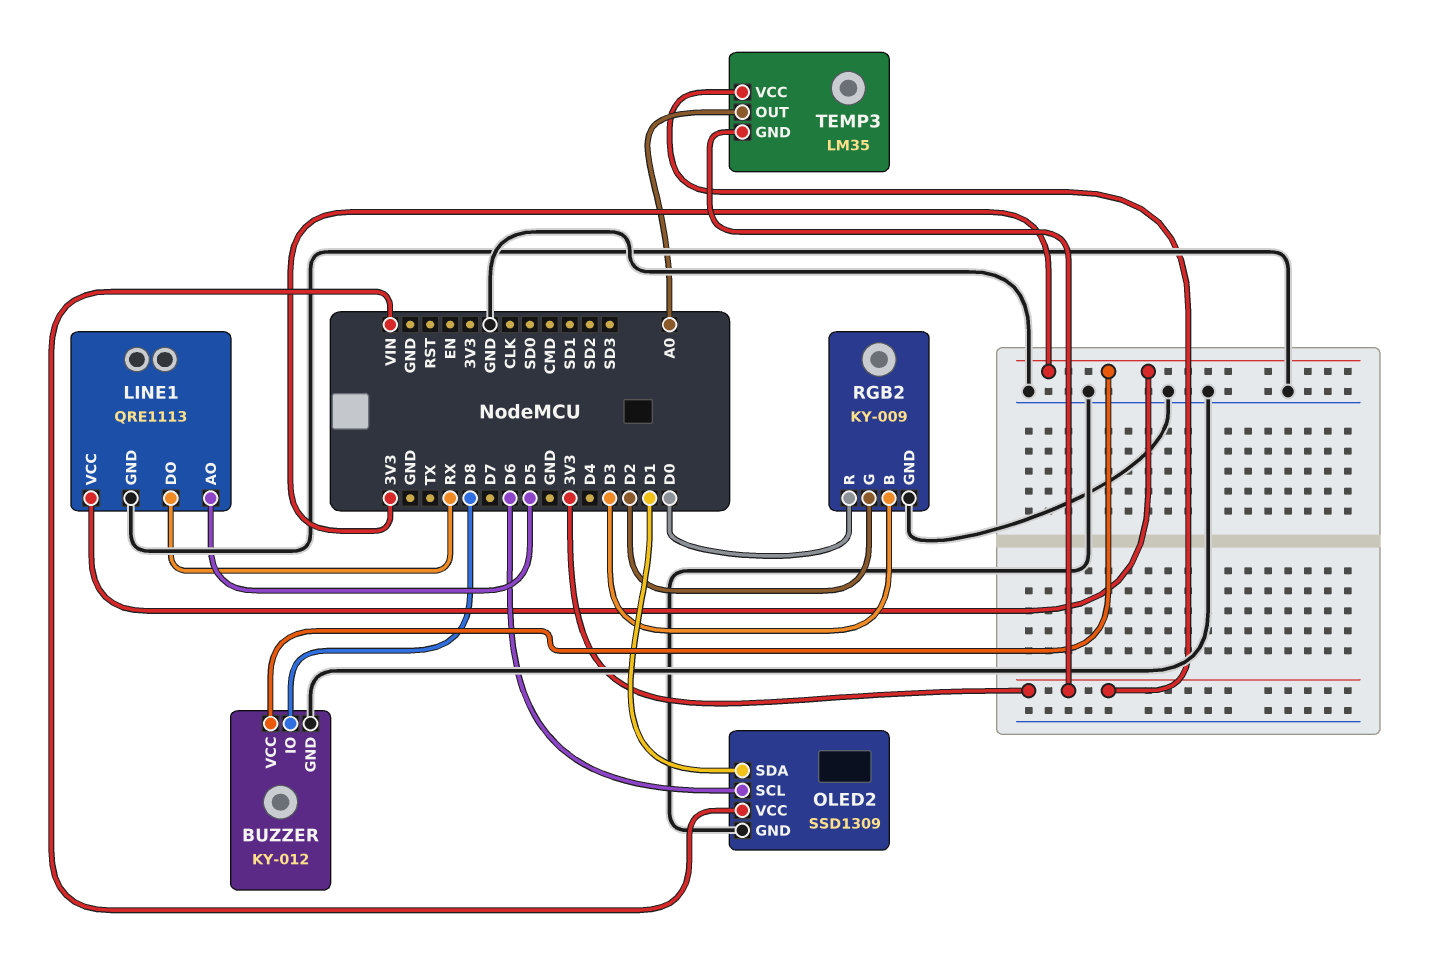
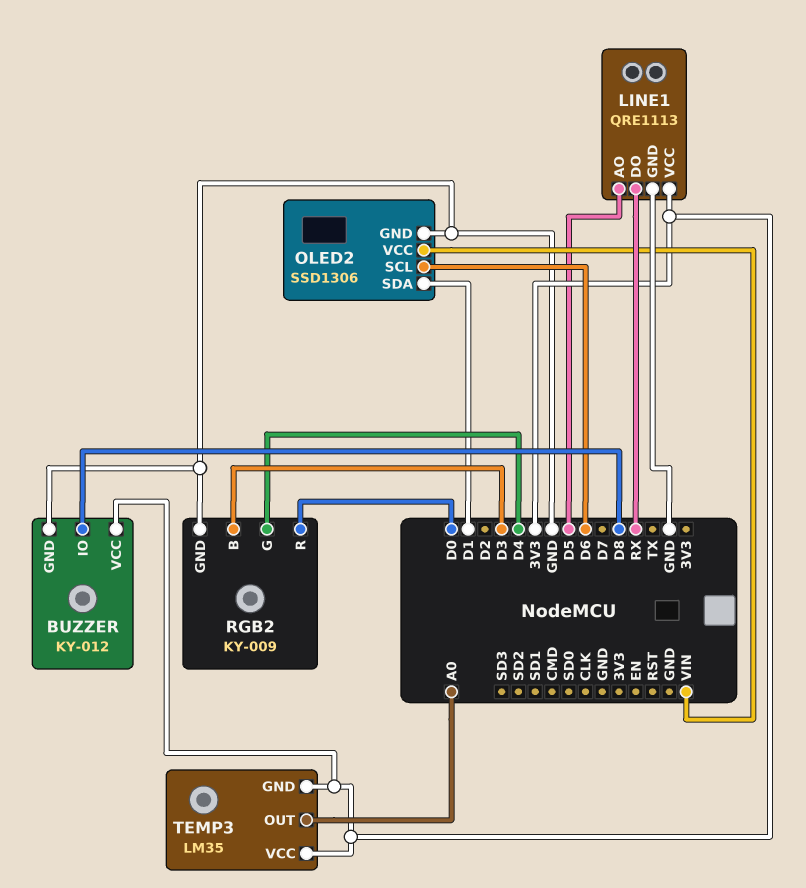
OLED2: SSD1309 -> SSD1306
RGB2 pin G: D2 -> D4

